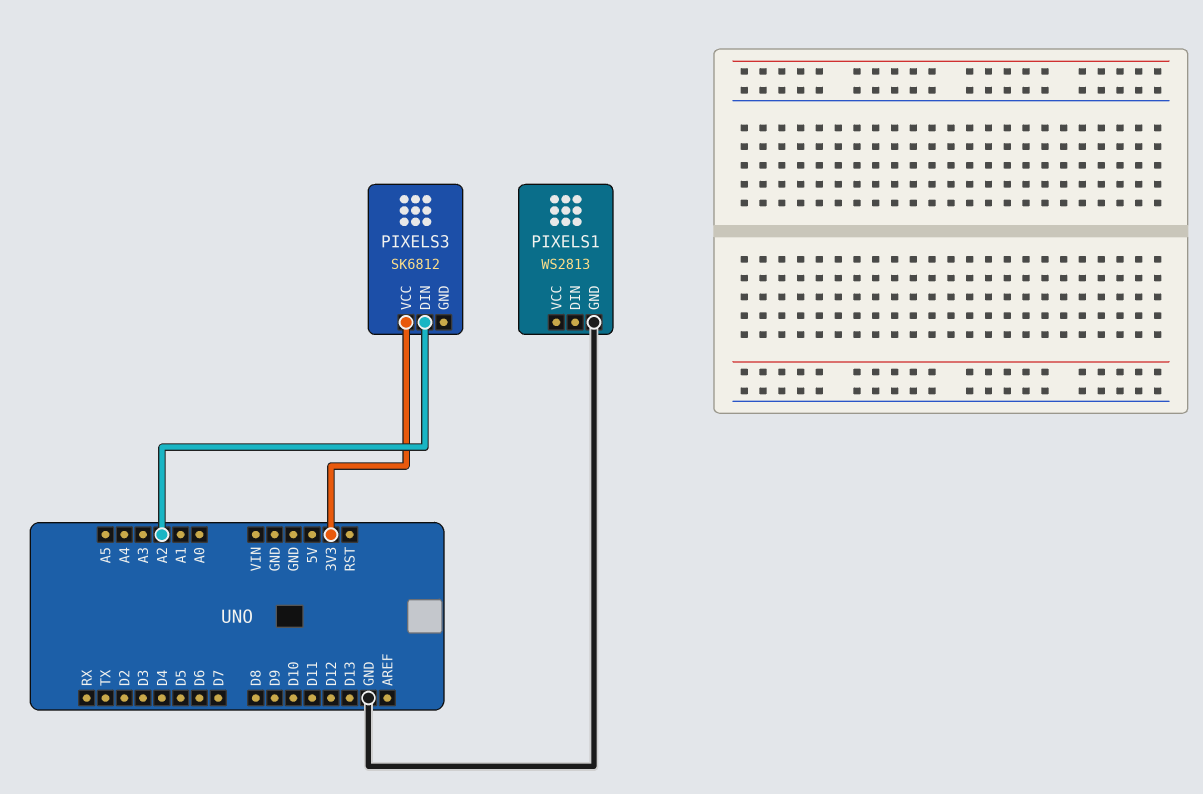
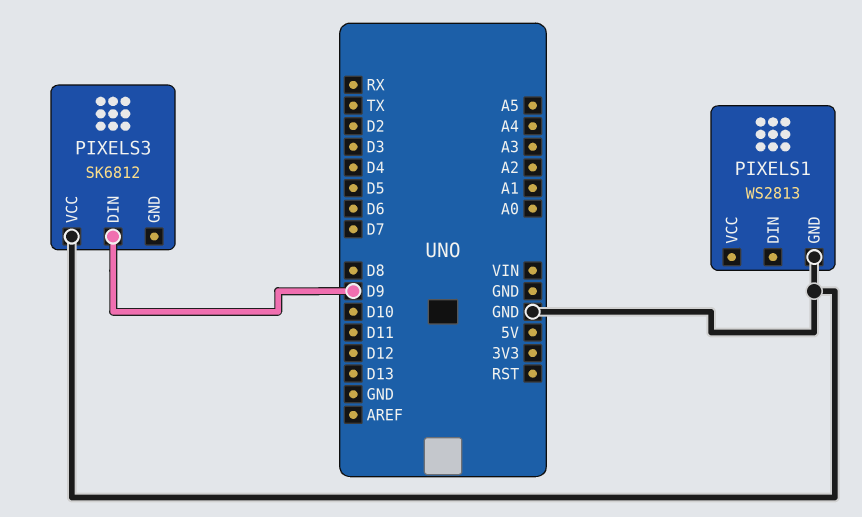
PIXELS3 pin DIN: A2 -> D9
PIXELS3 pin VCC: 3V3 -> GND

